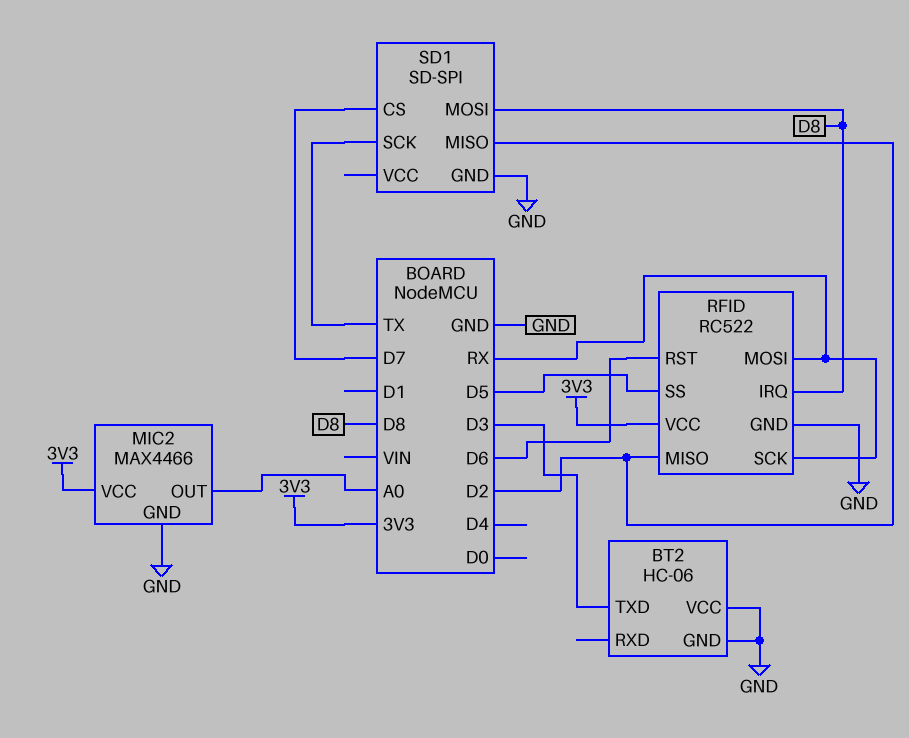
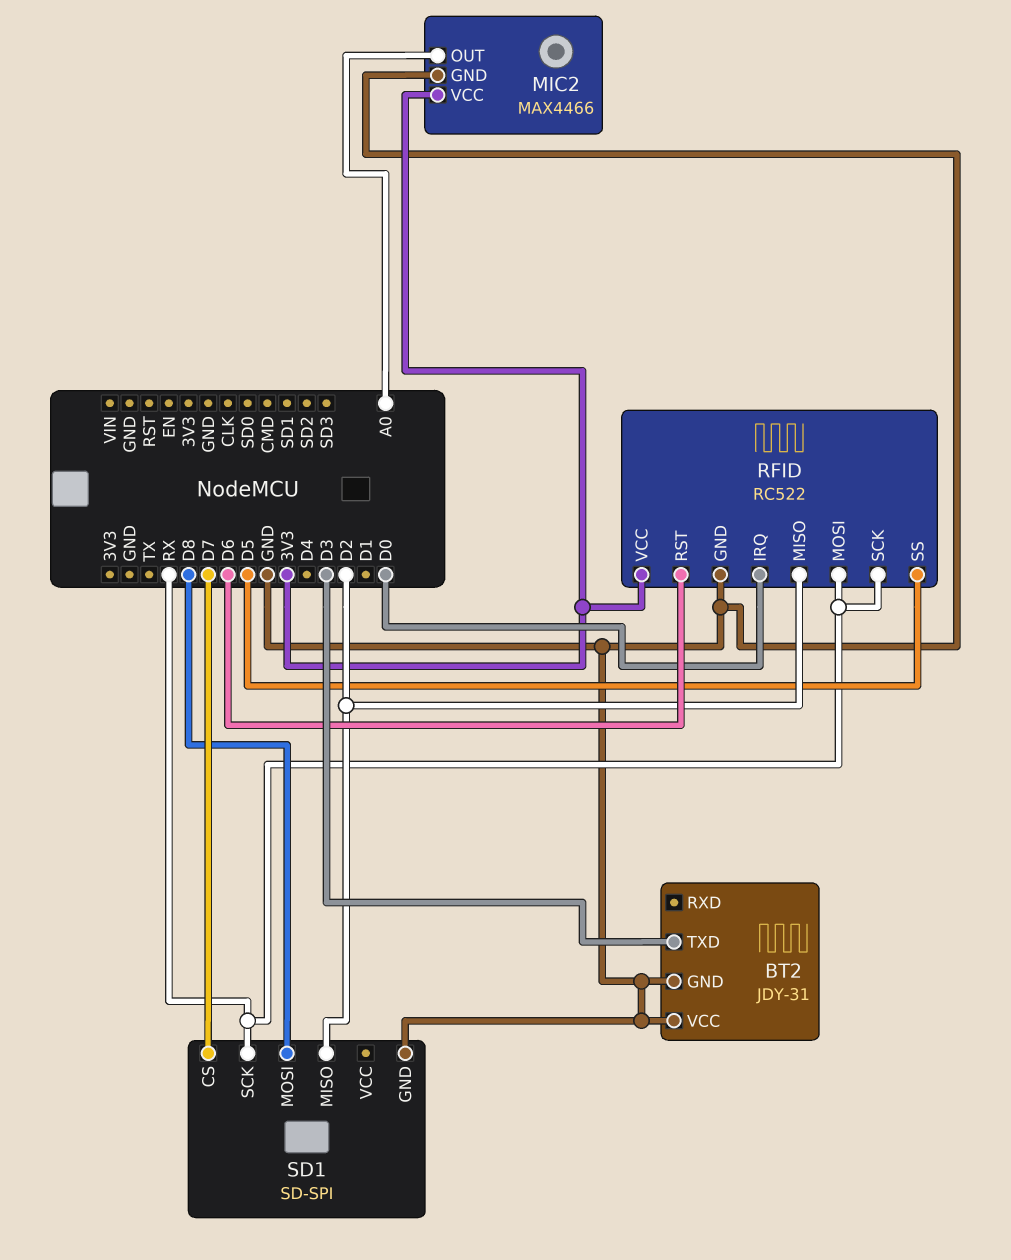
BT2: HC-06 -> JDY-31
RFID pin IRQ: D8 -> D0
SD1 pin SCK: TX -> RX

